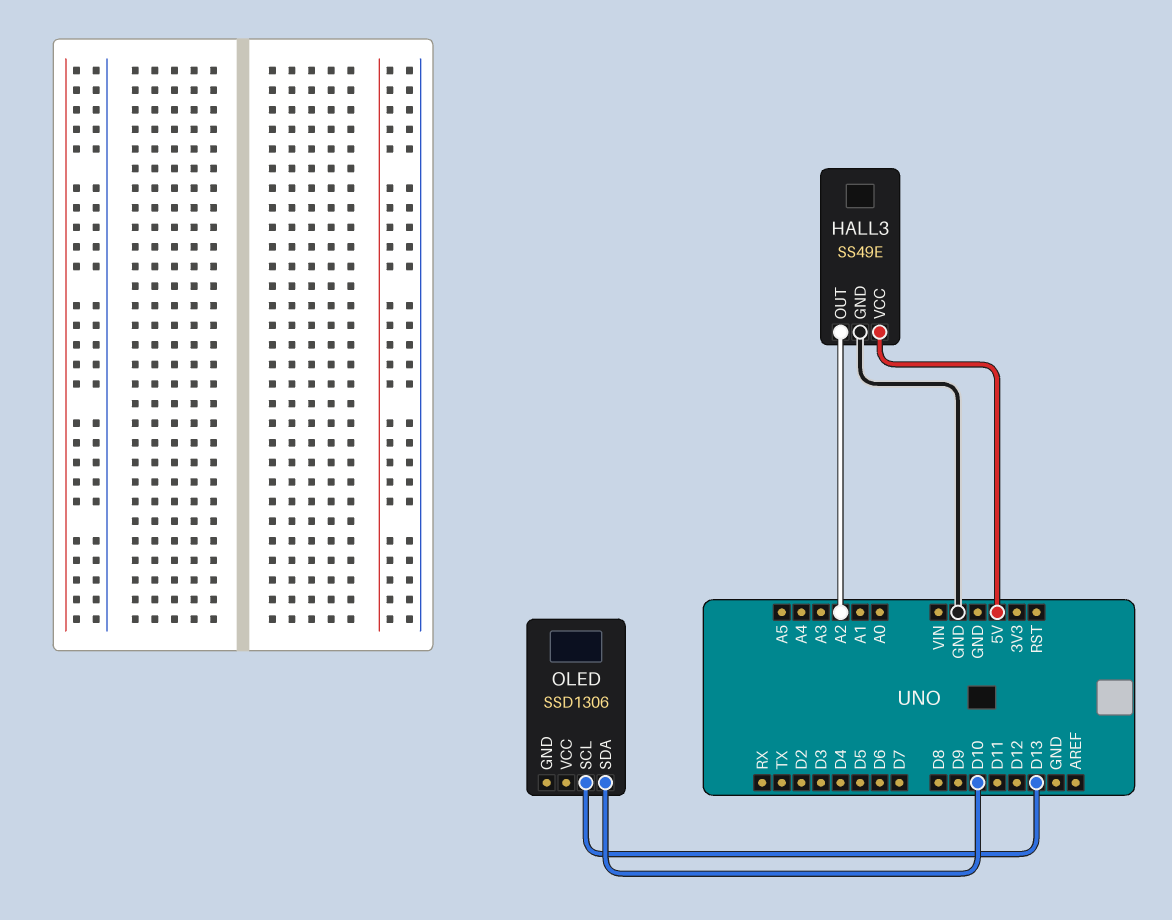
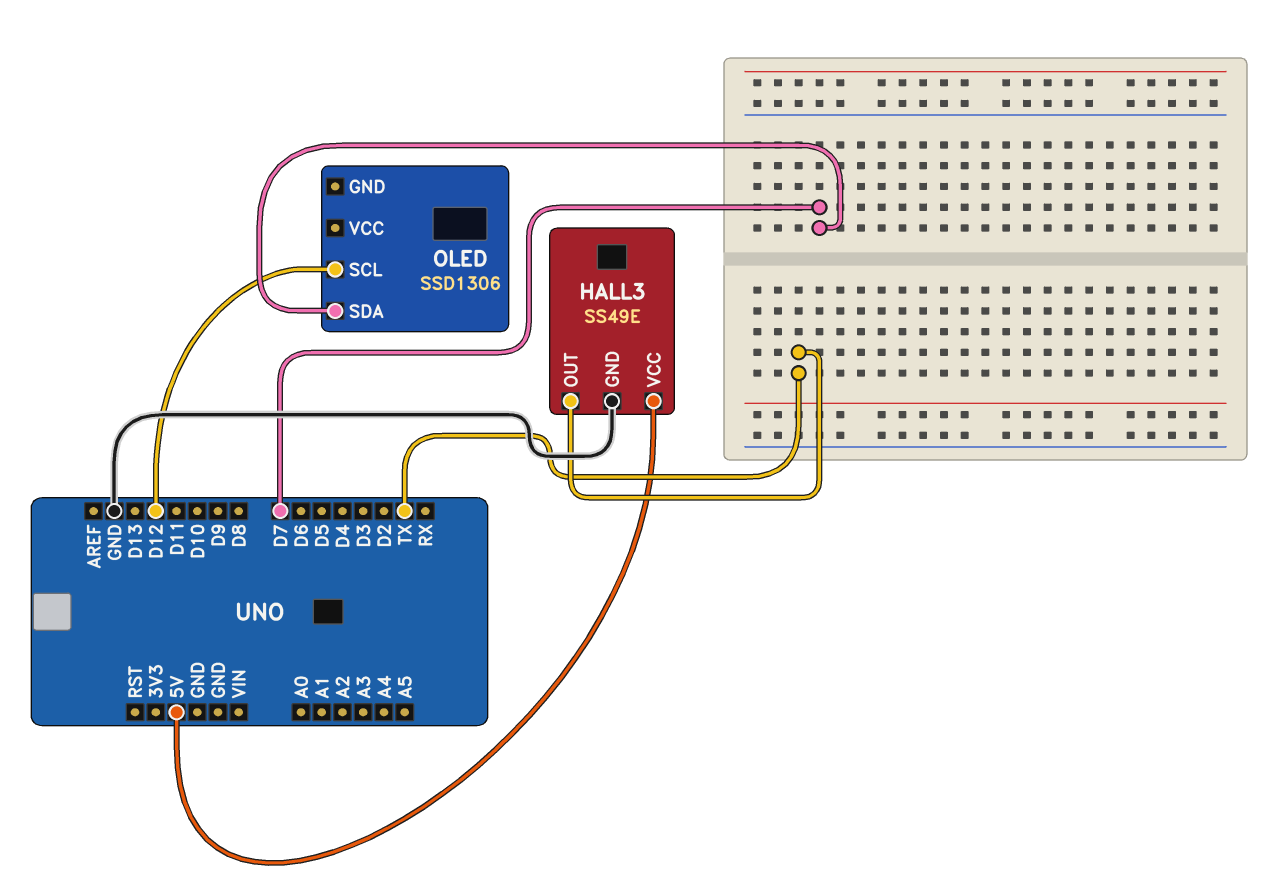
HALL3 pin OUT: A2 -> TX
OLED pin SCL: D13 -> D12
OLED pin SDA: D10 -> D7

